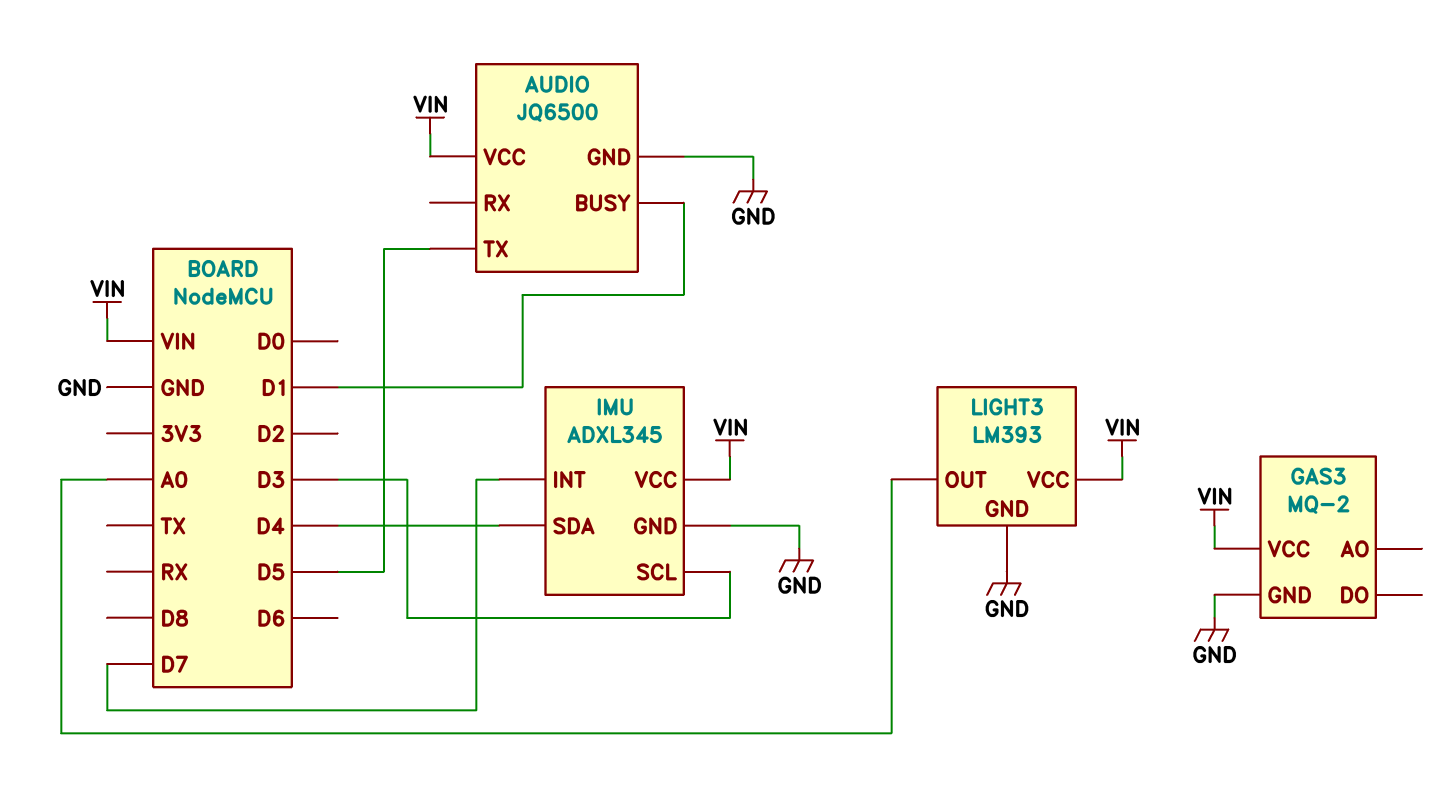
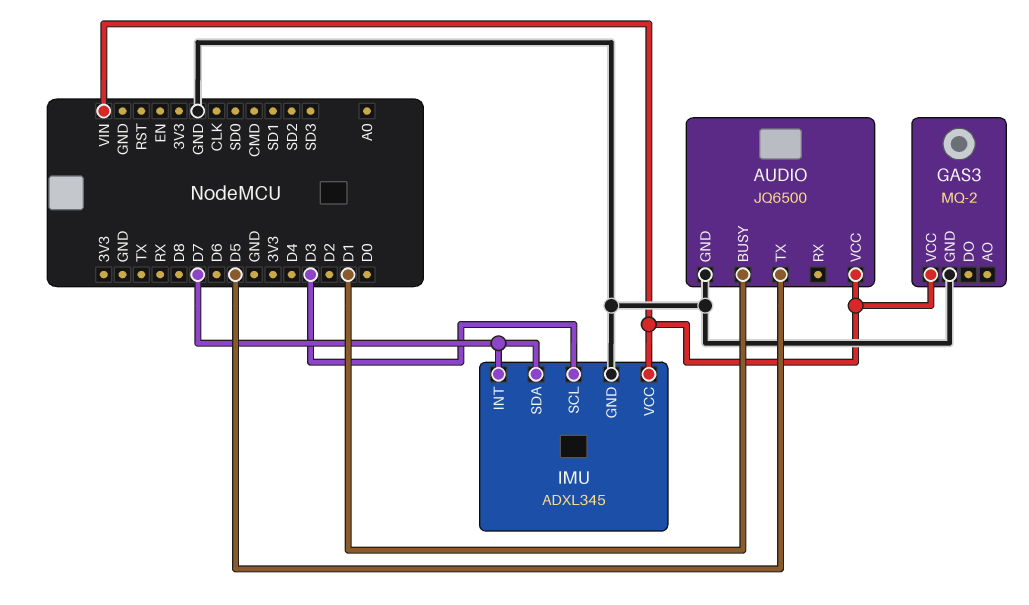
IMU pin SDA: D4 -> D7
LIGHT3: LM393 -> none
LIGHT3 pin GND: GND -> none
LIGHT3 pin OUT: A0 -> none
LIGHT3 pin VCC: VIN -> none

